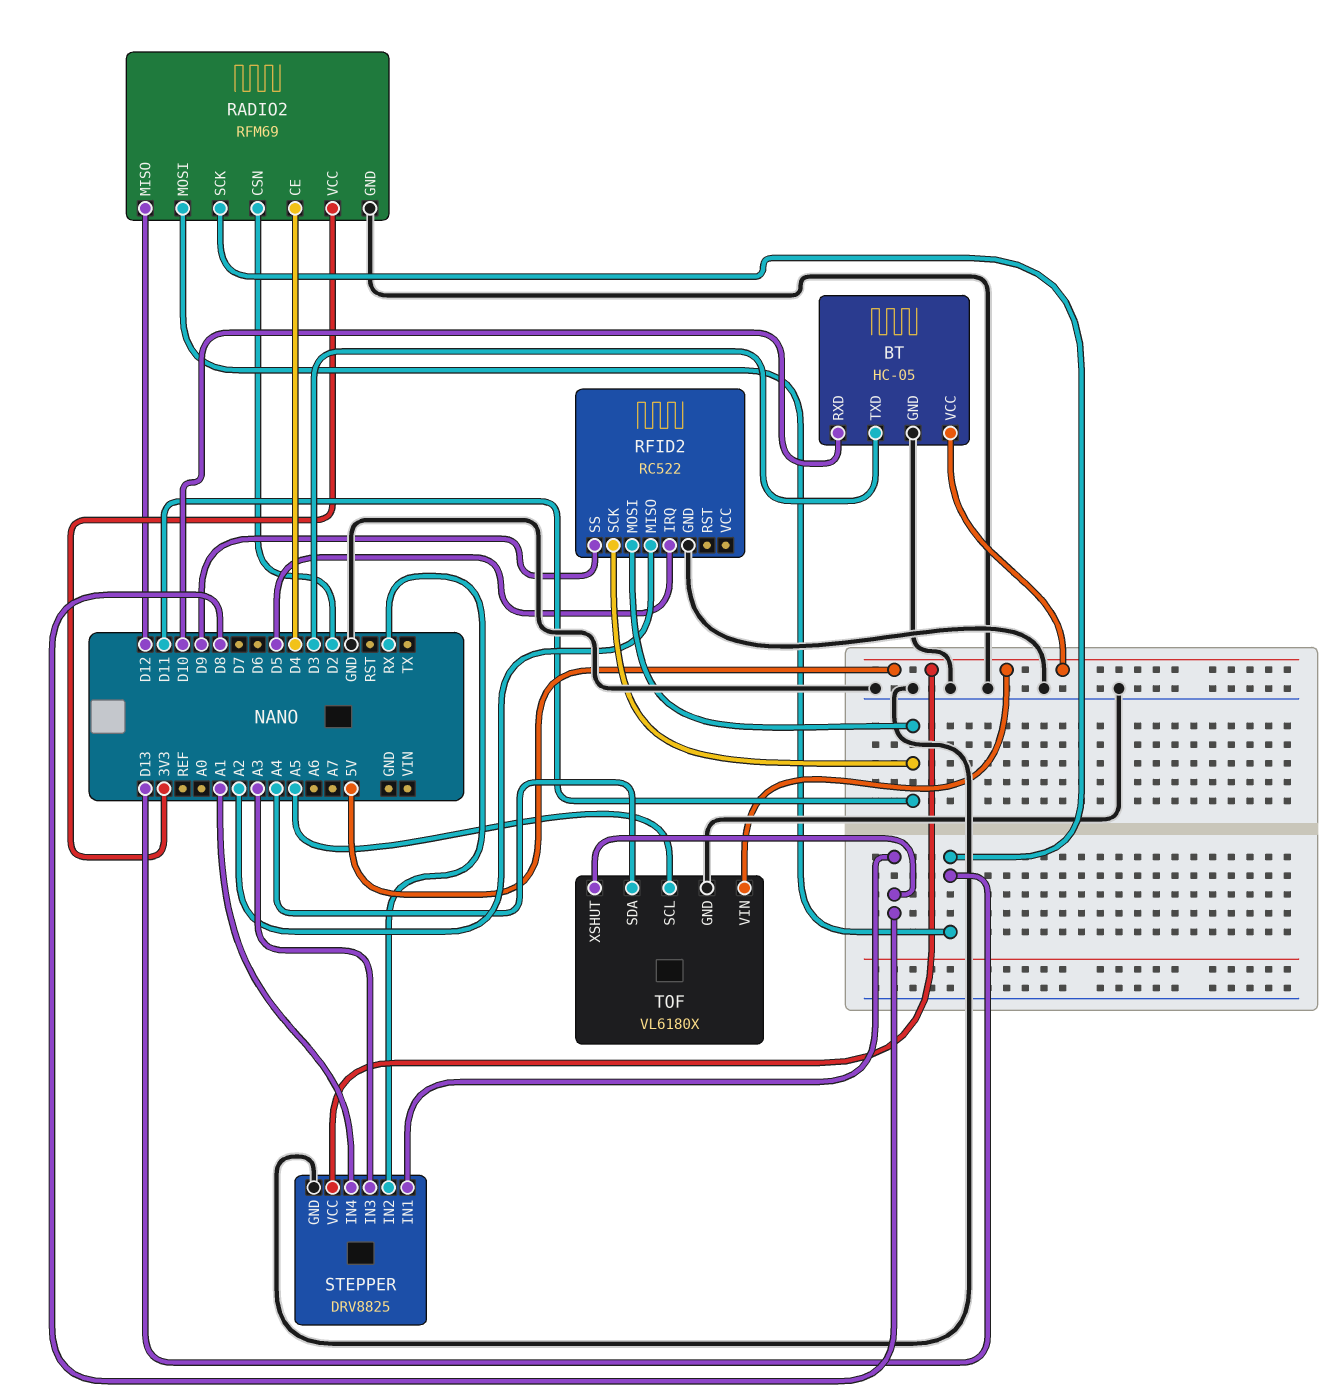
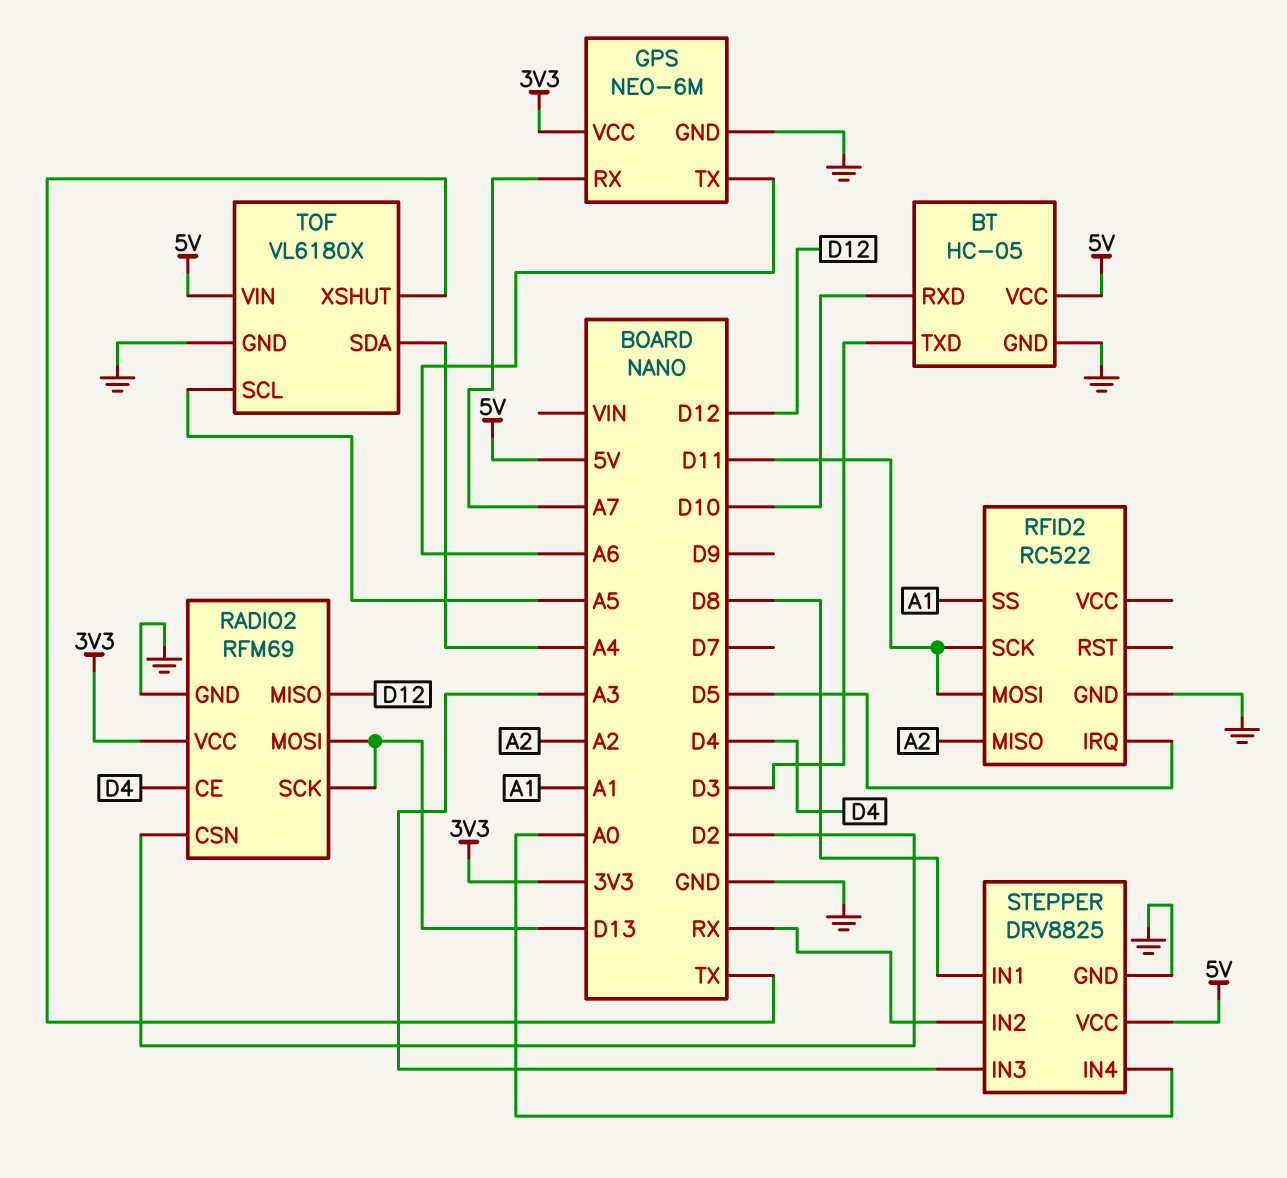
GPS: none -> NEO-6M
GPS pin GND: none -> GND
GPS pin RX: none -> A7
GPS pin TX: none -> A6
GPS pin VCC: none -> 3V3
RFID2 pin SS: D9 -> A1
STEPPER pin IN4: A1 -> A0
TOF pin XSHUT: D8 -> TX

